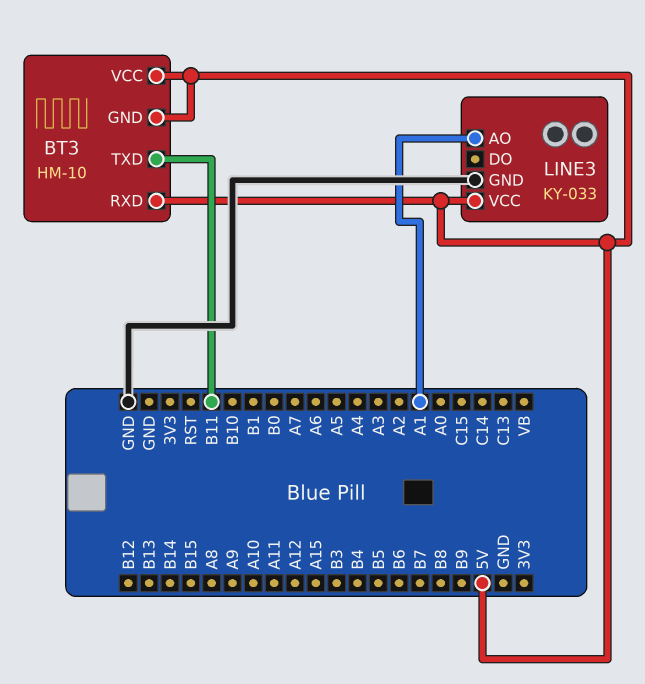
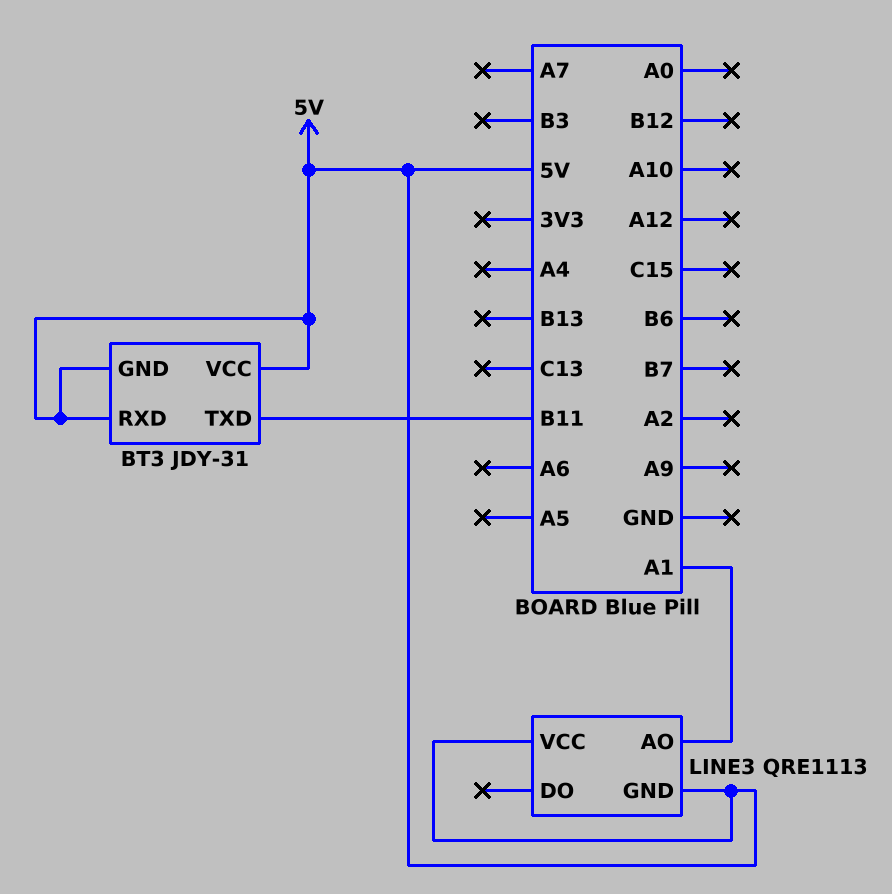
BT3: HM-10 -> JDY-31
LINE3: KY-033 -> QRE1113
LINE3 pin GND: GND -> 5V

